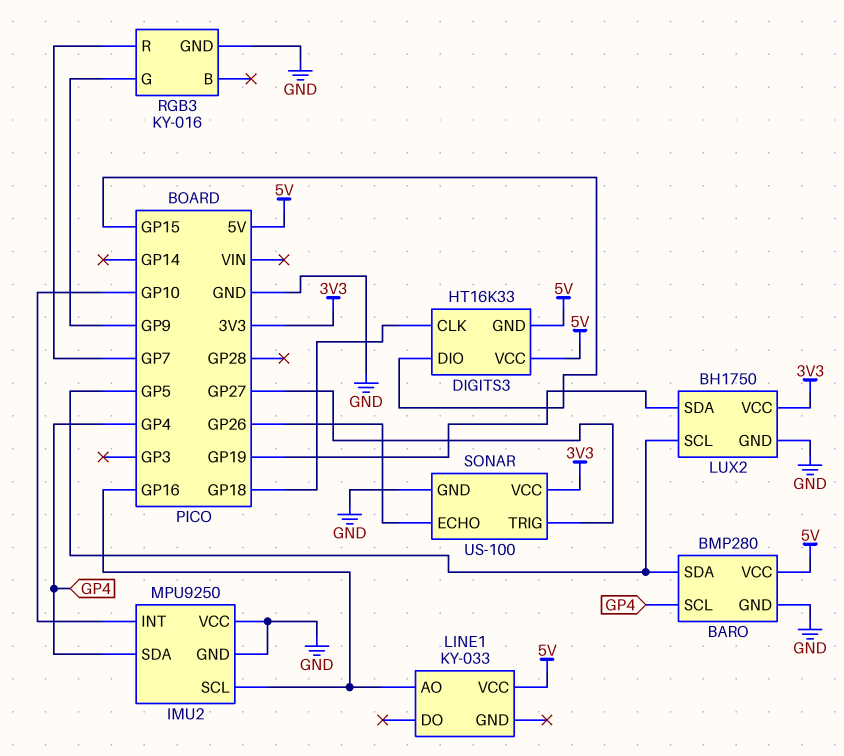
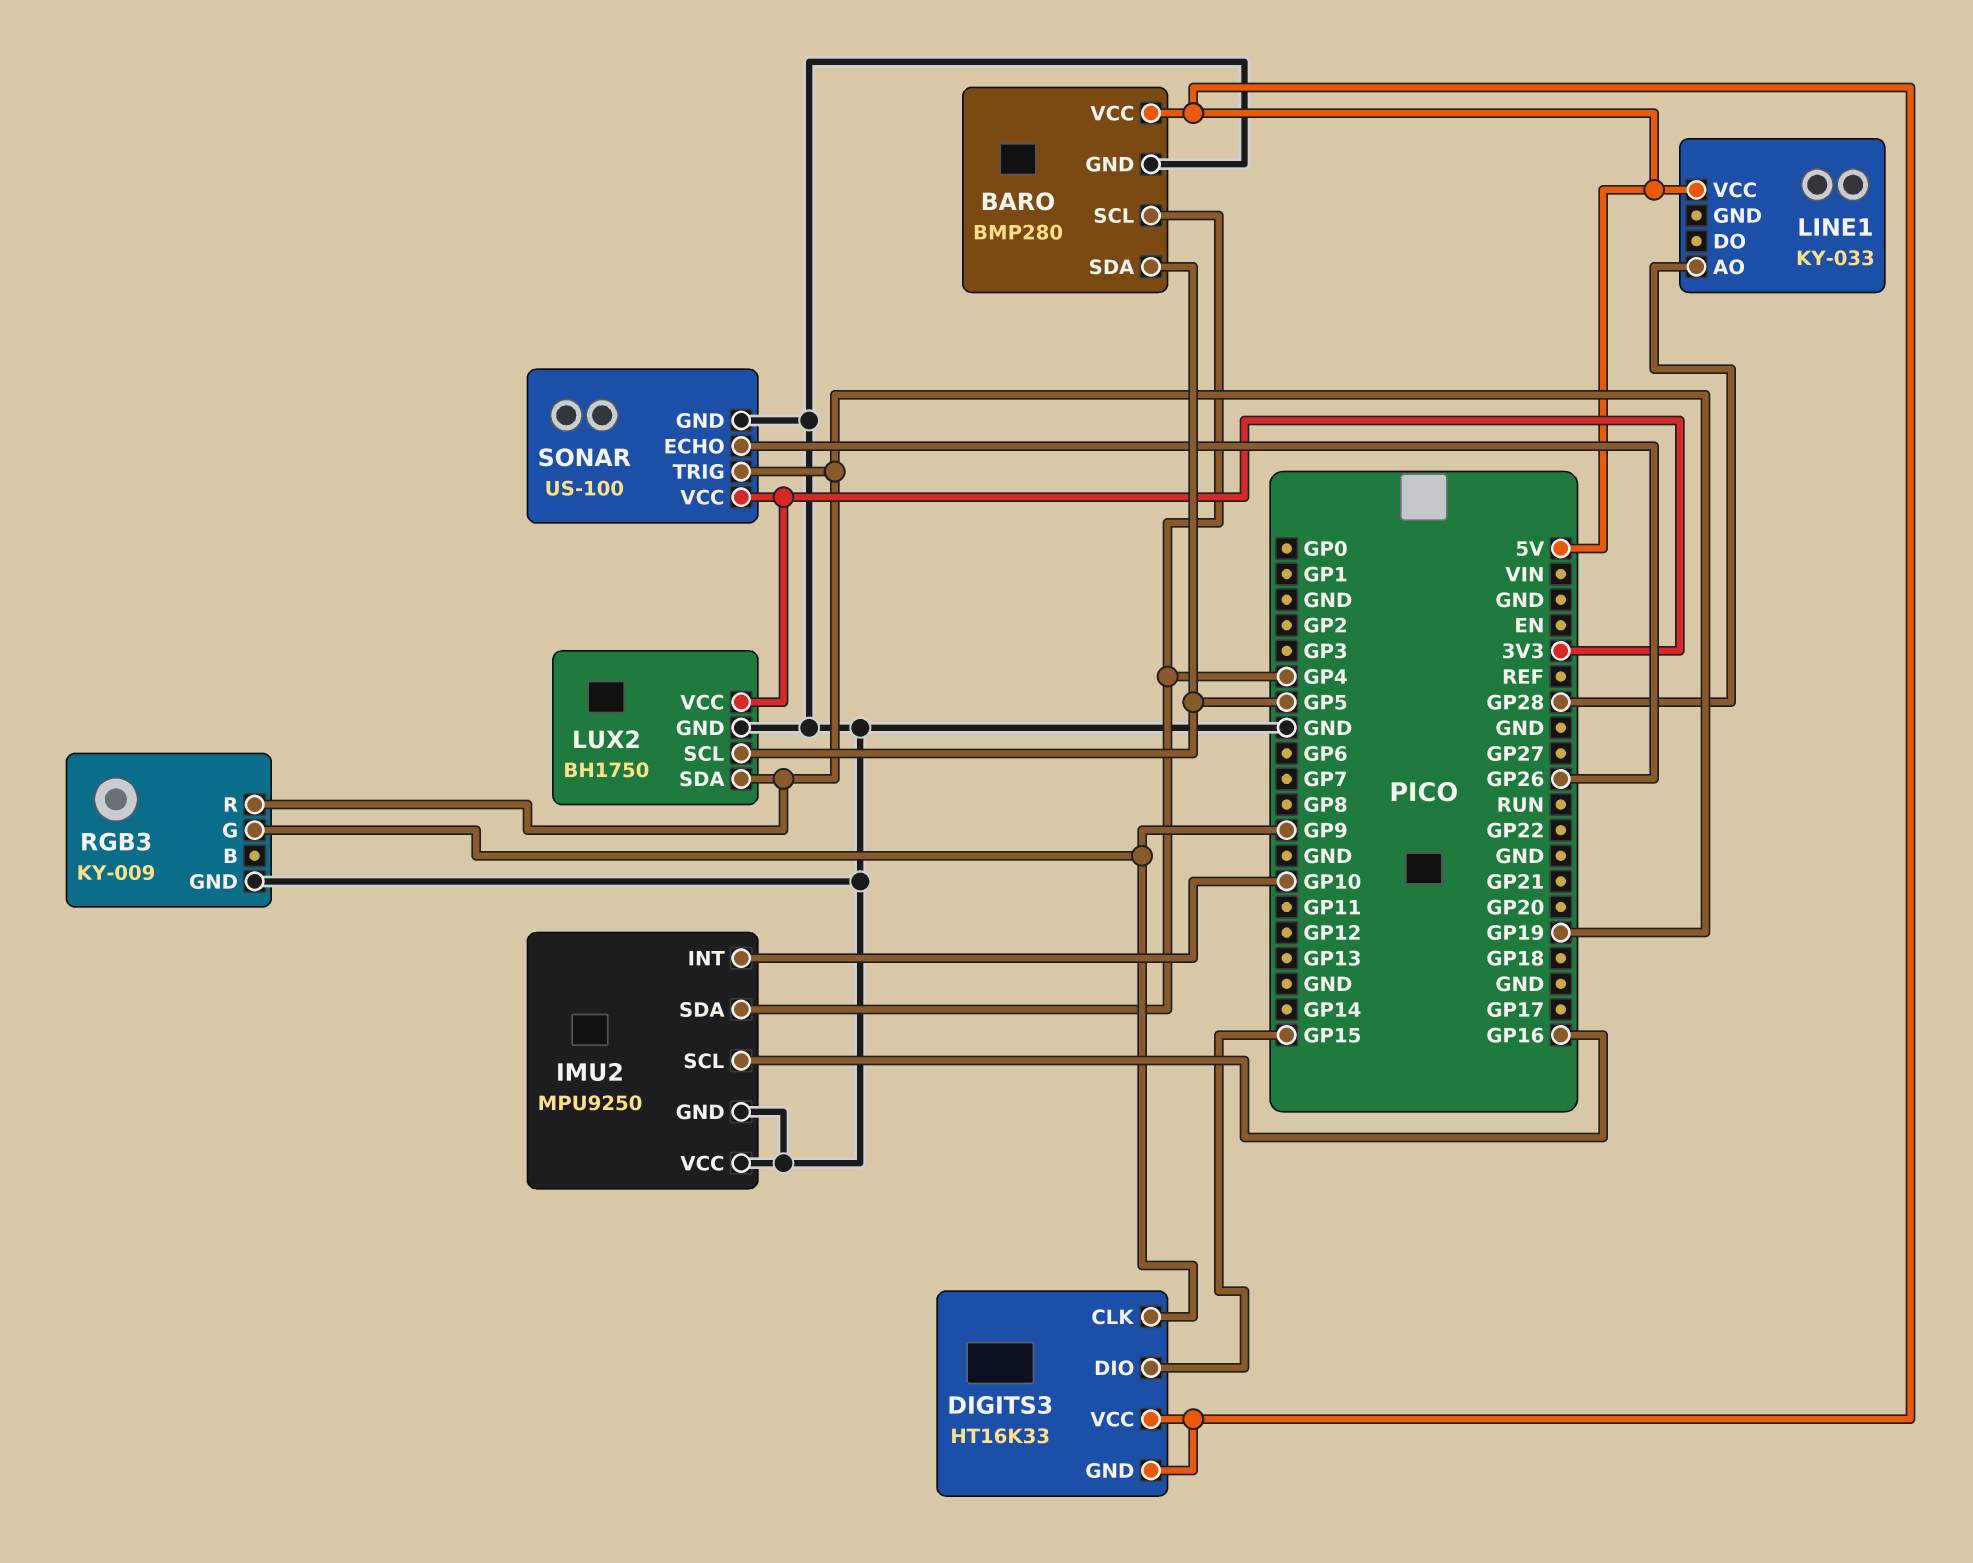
DIGITS3 pin CLK: GP18 -> GP9
LINE1 pin AO: GP16 -> GP28
RGB3: KY-016 -> KY-009
RGB3 pin R: GP7 -> GP19
SONAR pin TRIG: GP27 -> GP19

